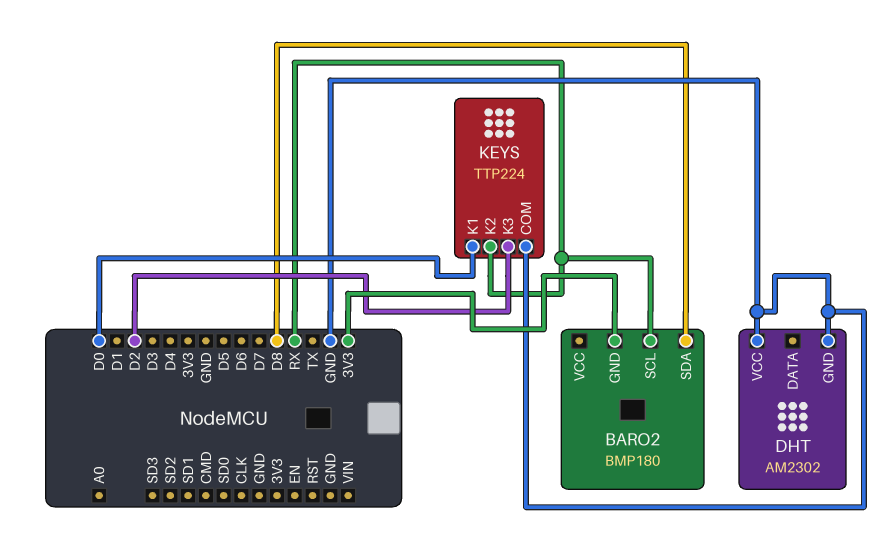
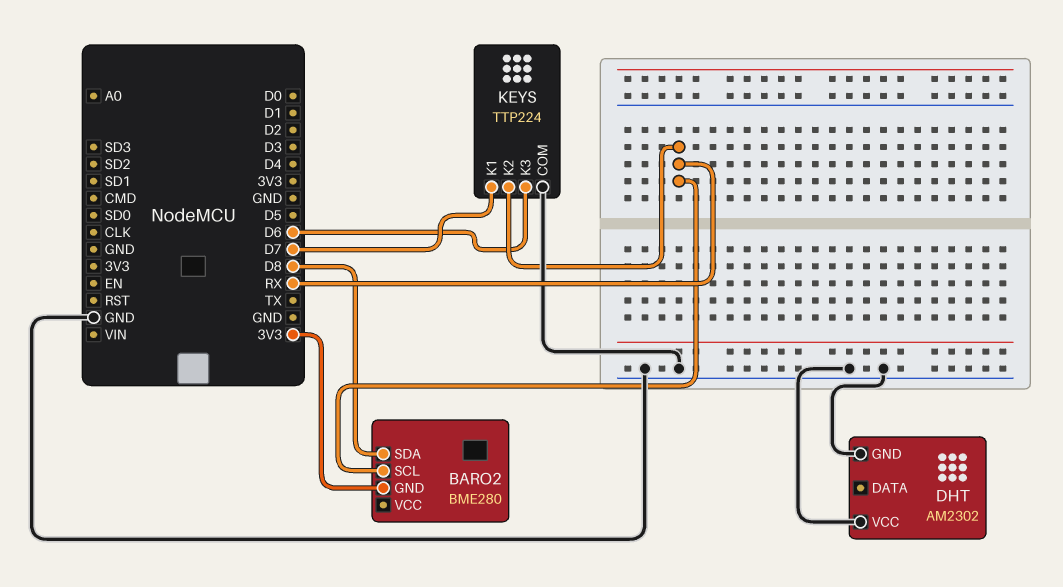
BARO2: BMP180 -> BME280
KEYS pin K1: D0 -> D7
KEYS pin K3: D2 -> D6

